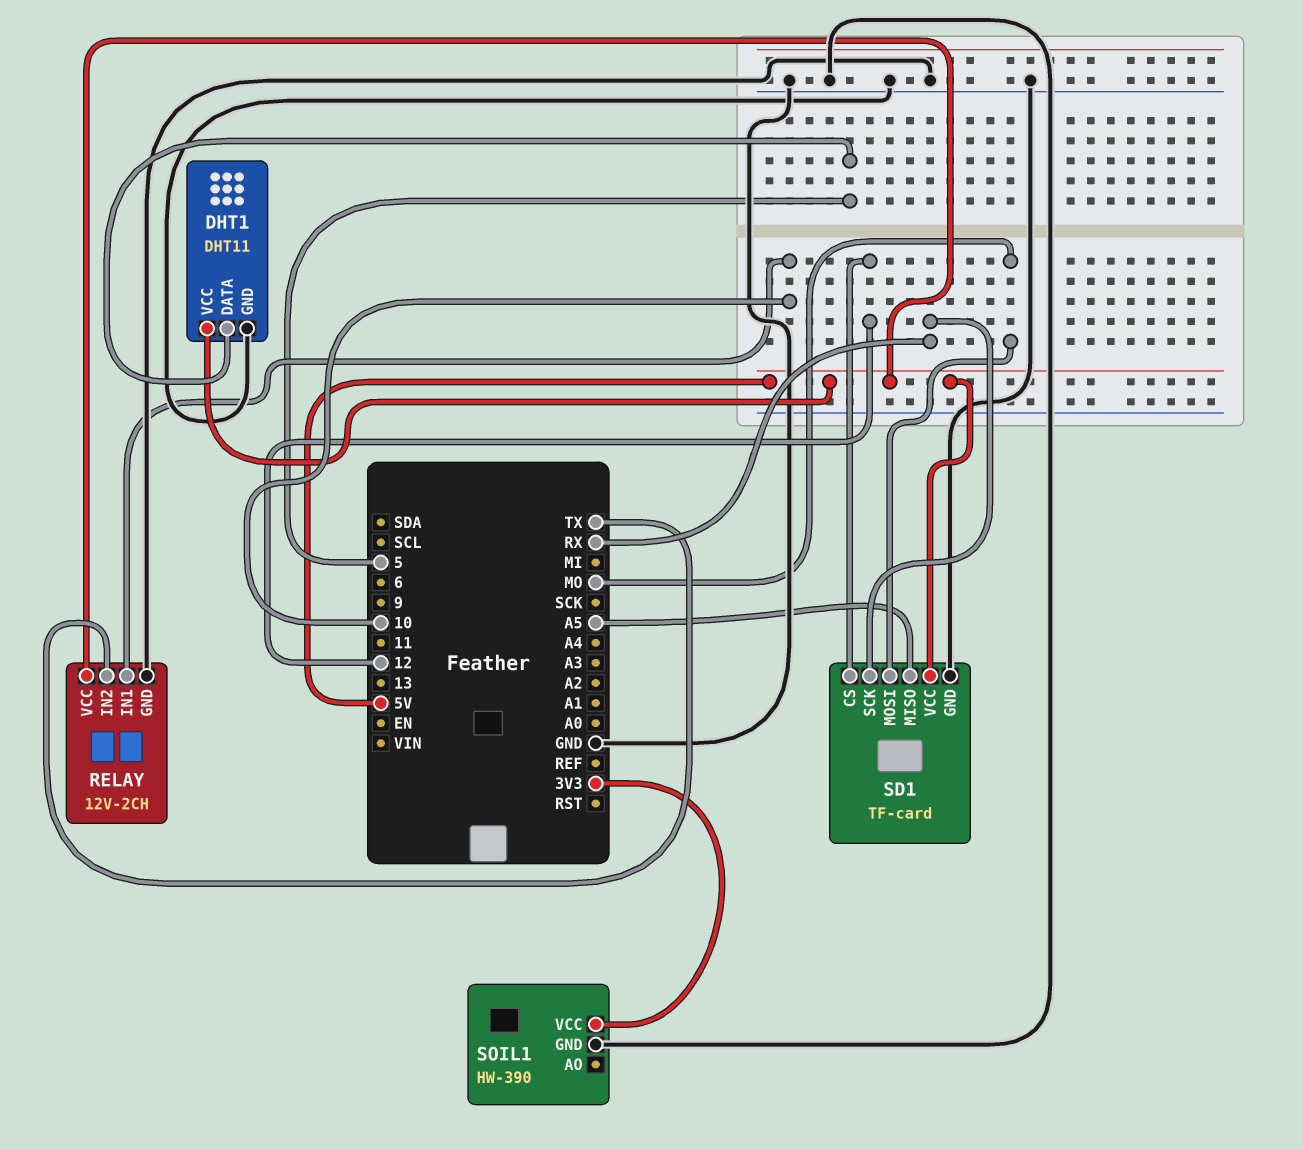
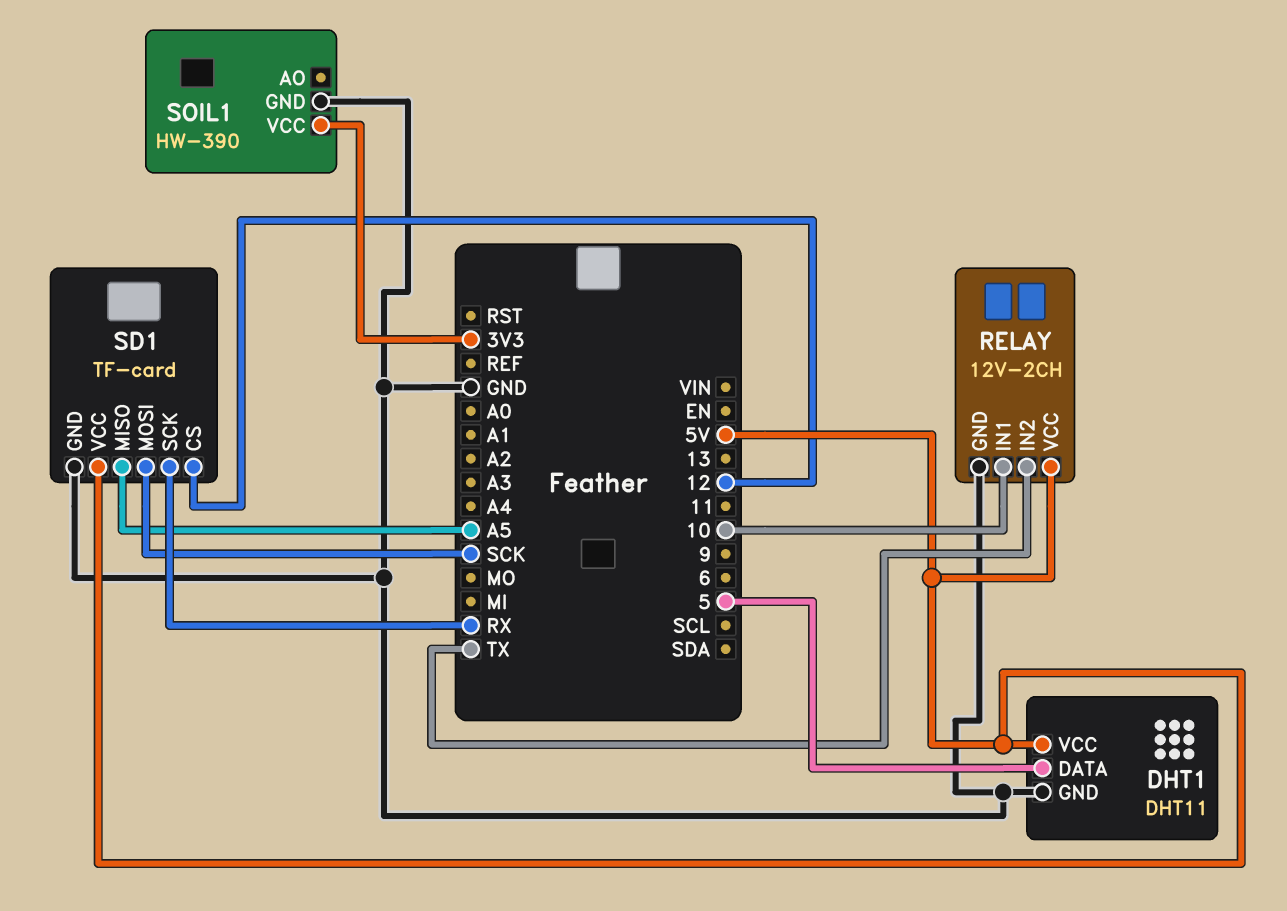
SD1 pin MOSI: MO -> SCK

